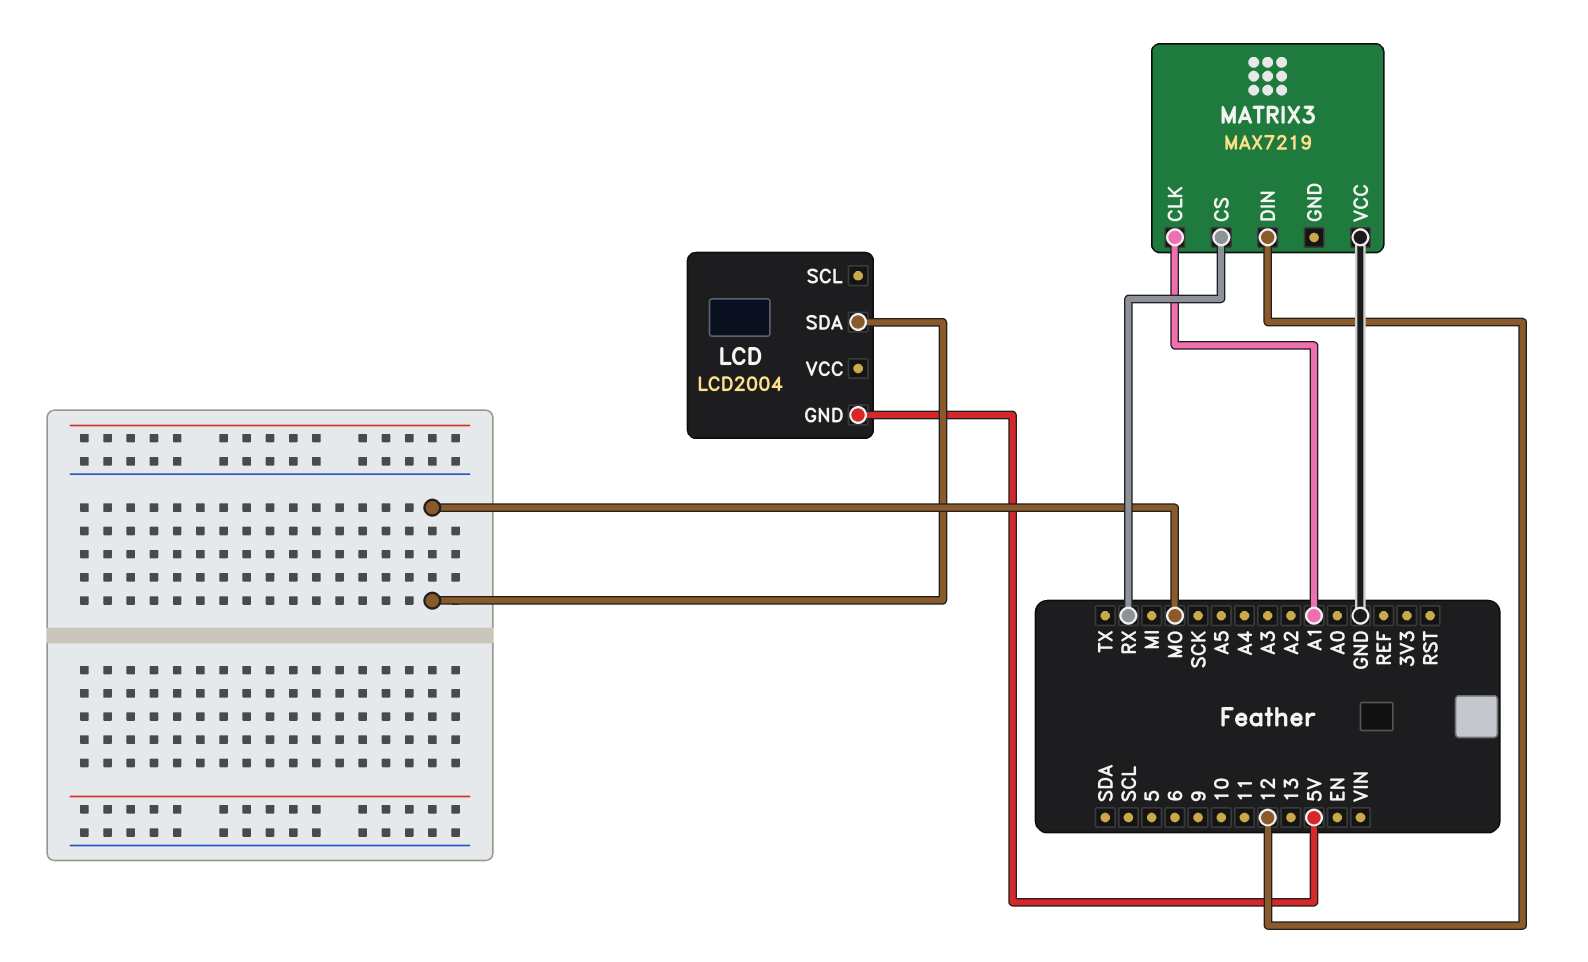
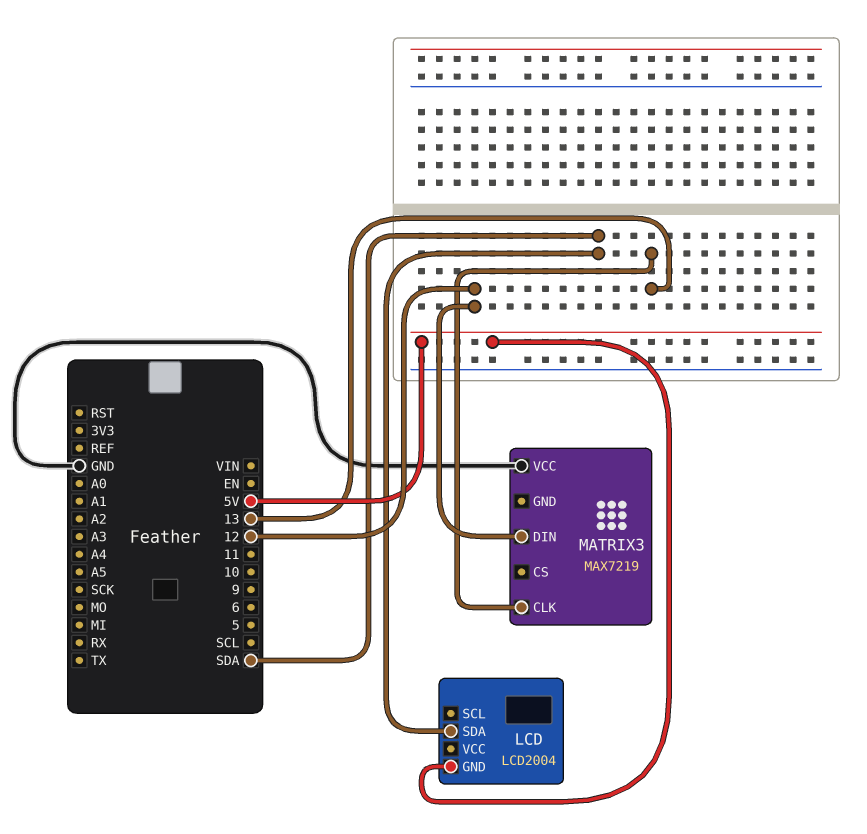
LCD pin SDA: MO -> SDA
MATRIX3 pin CLK: A1 -> 13
MATRIX3 pin CS: RX -> none

